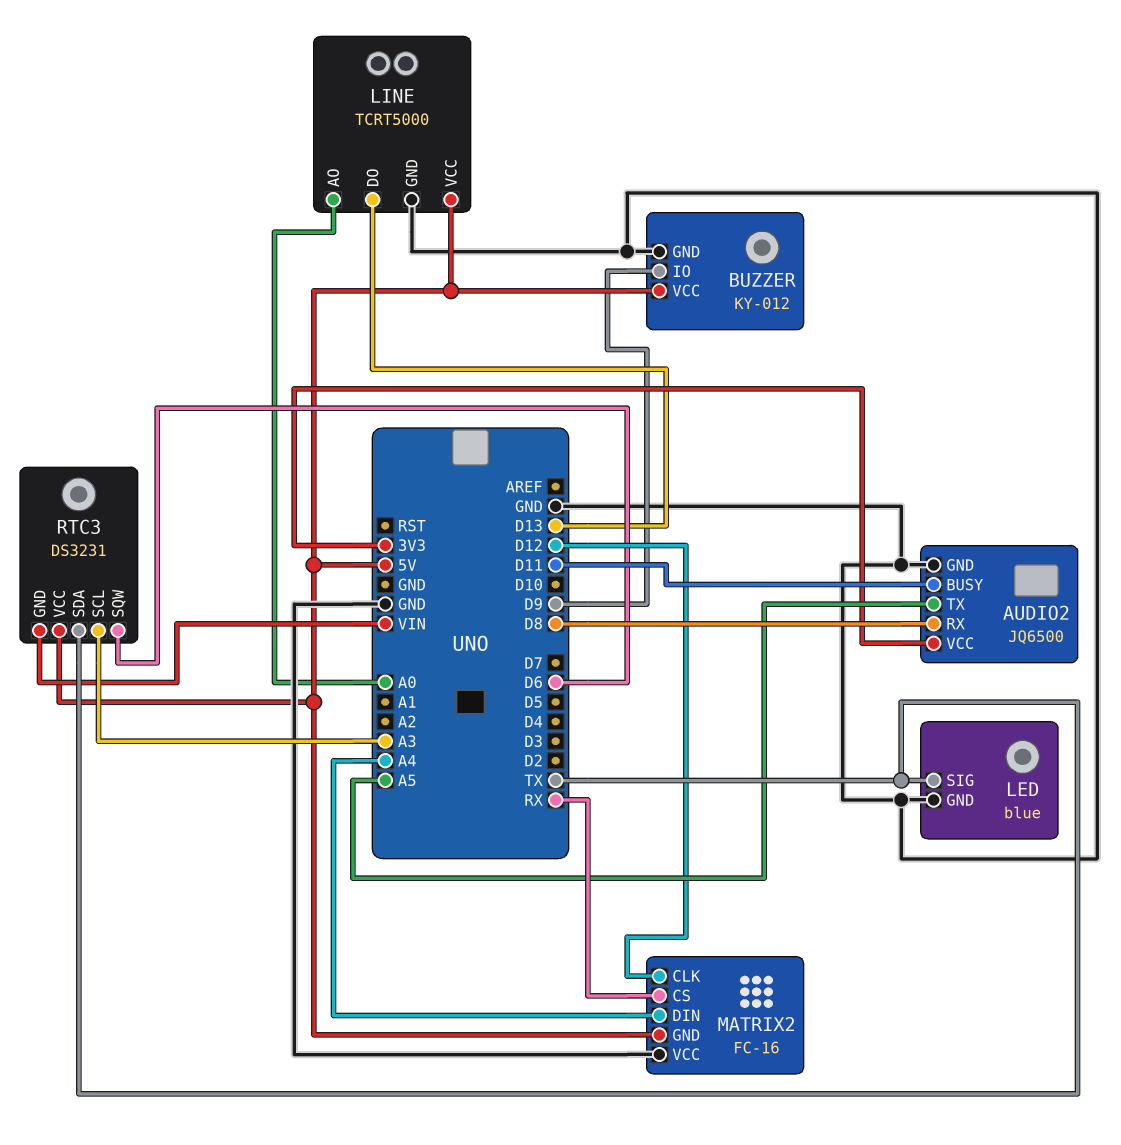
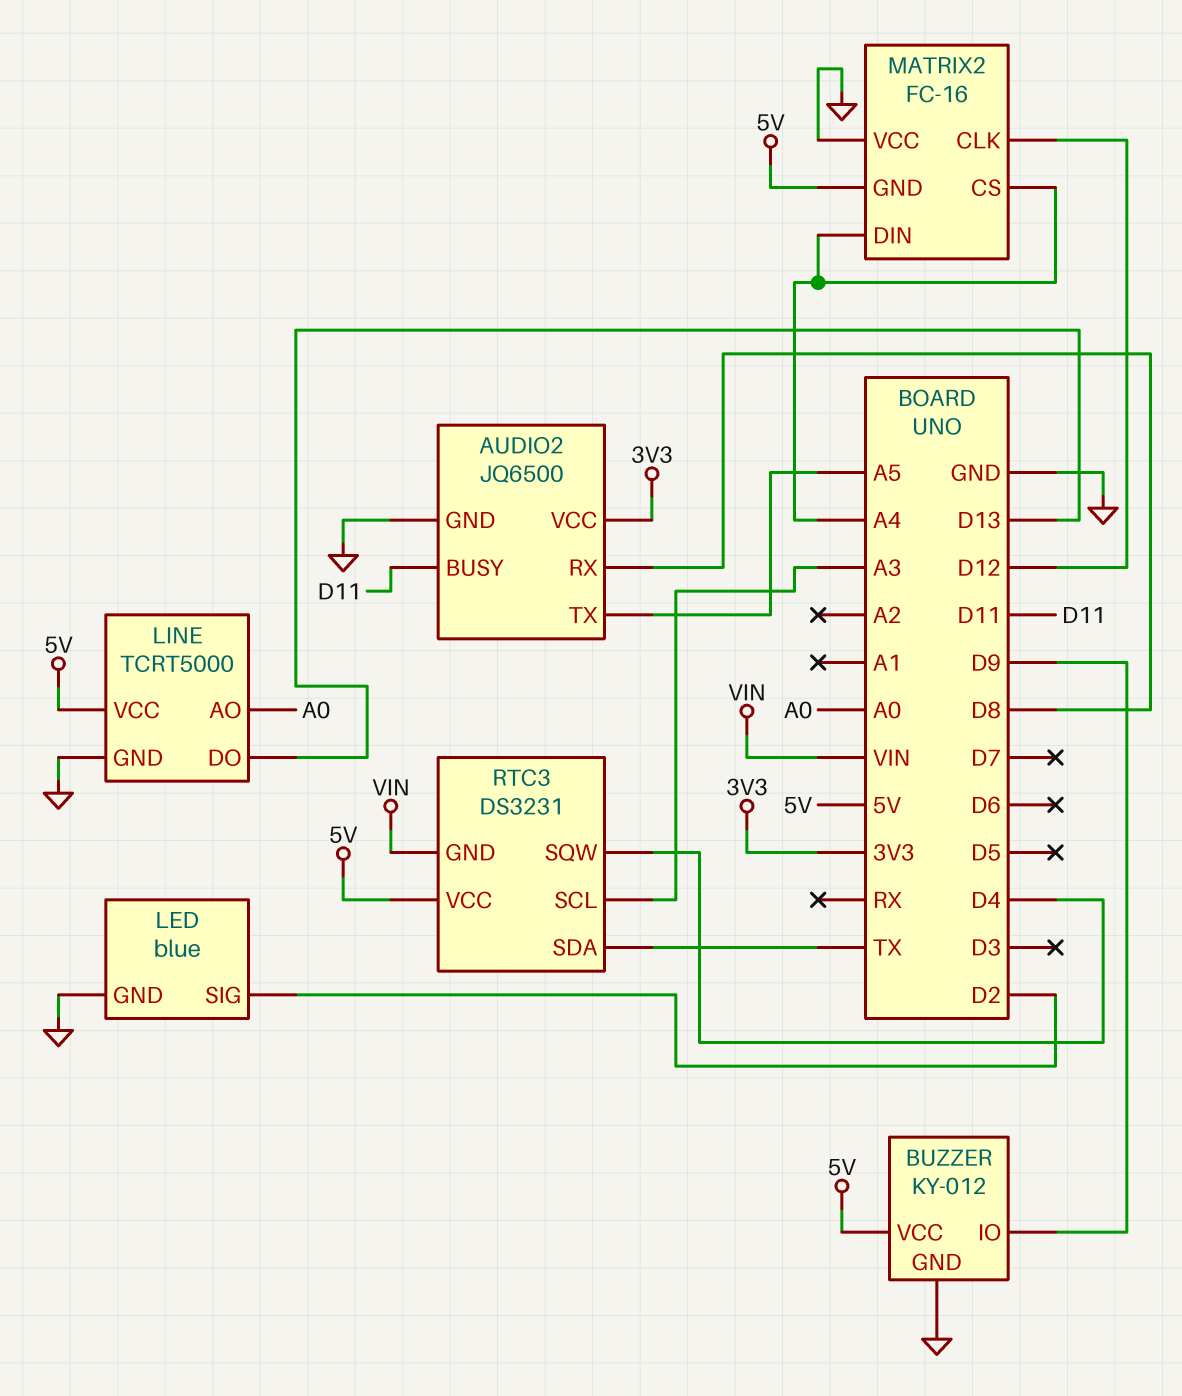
LED pin SIG: TX -> D2
MATRIX2 pin CS: RX -> A4
RTC3 pin SQW: D6 -> D4

